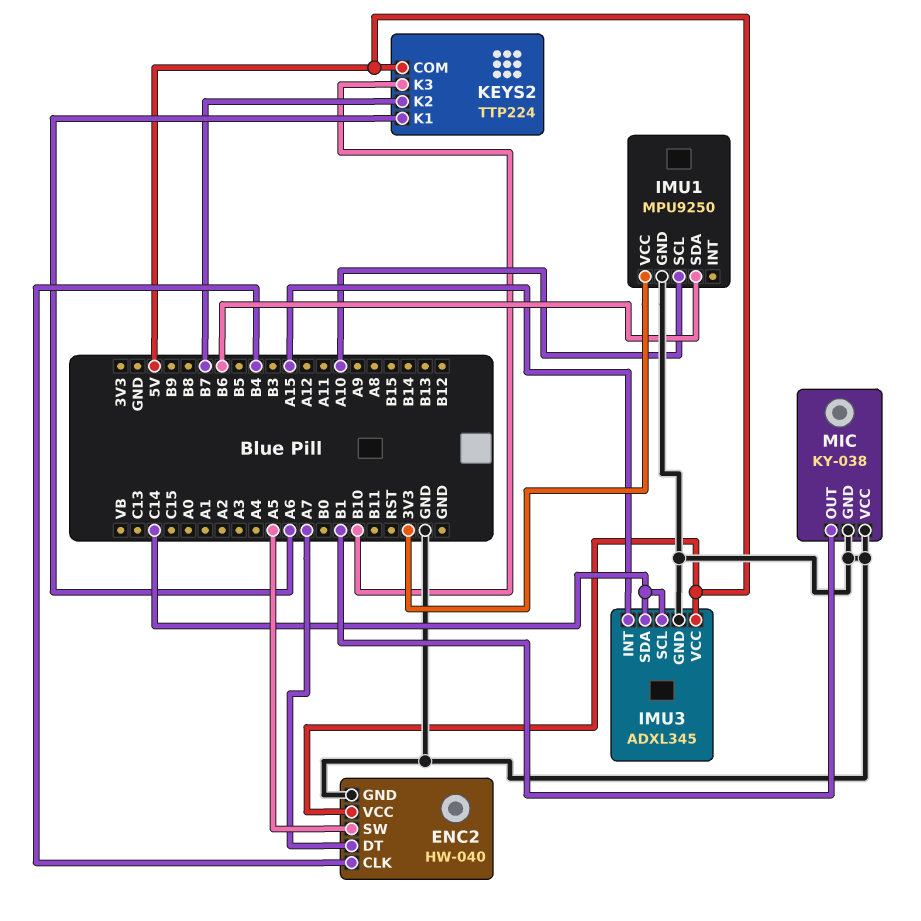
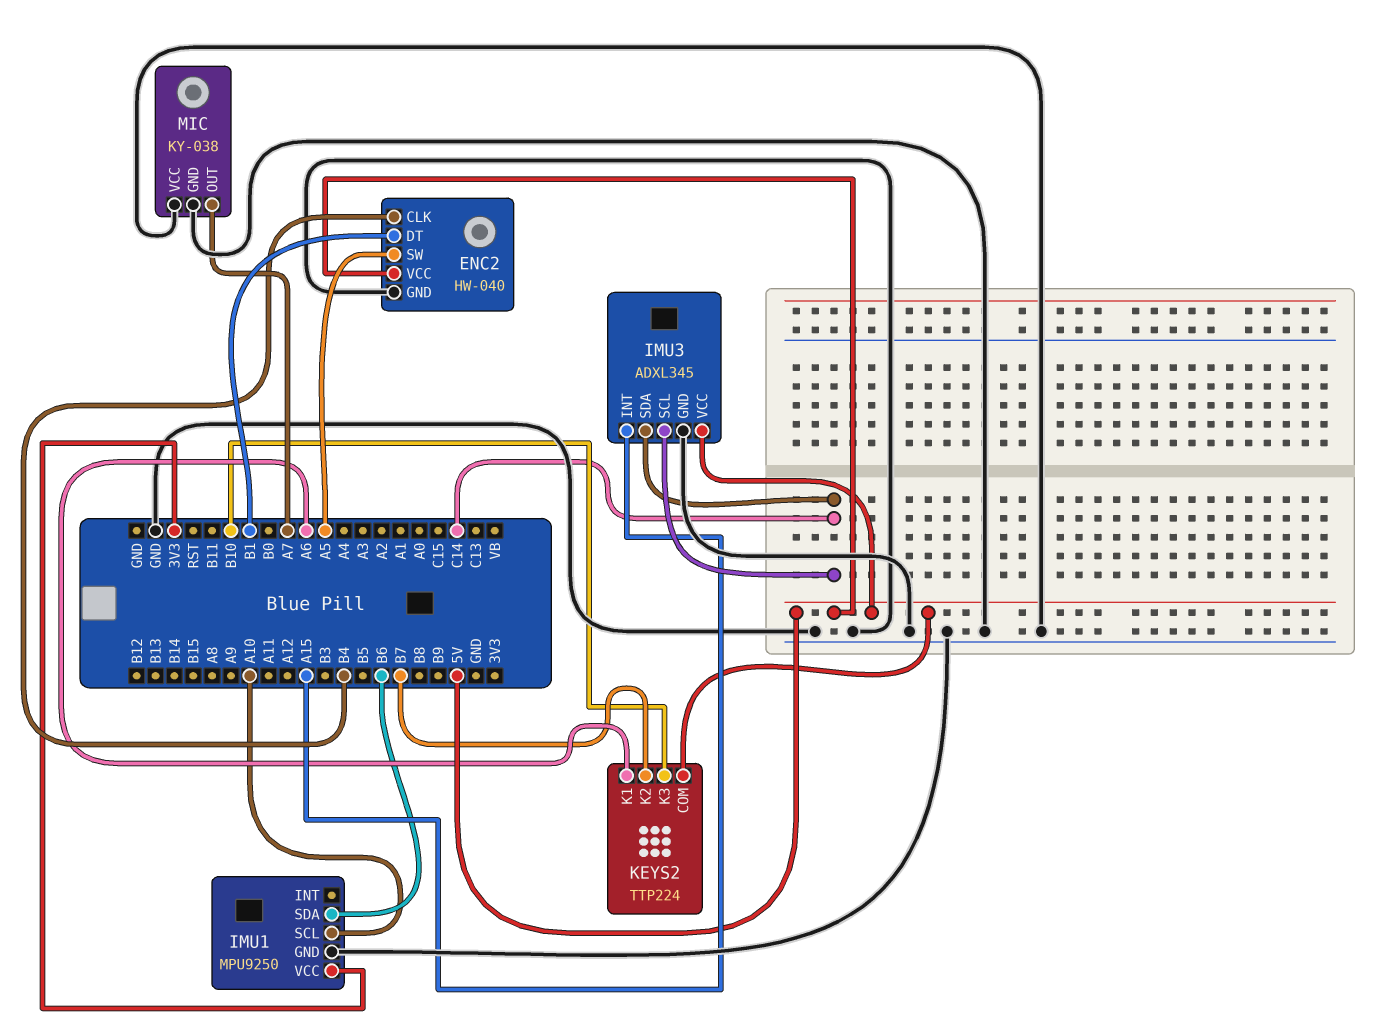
ENC2 pin DT: A7 -> B1
MIC pin OUT: B1 -> A7

